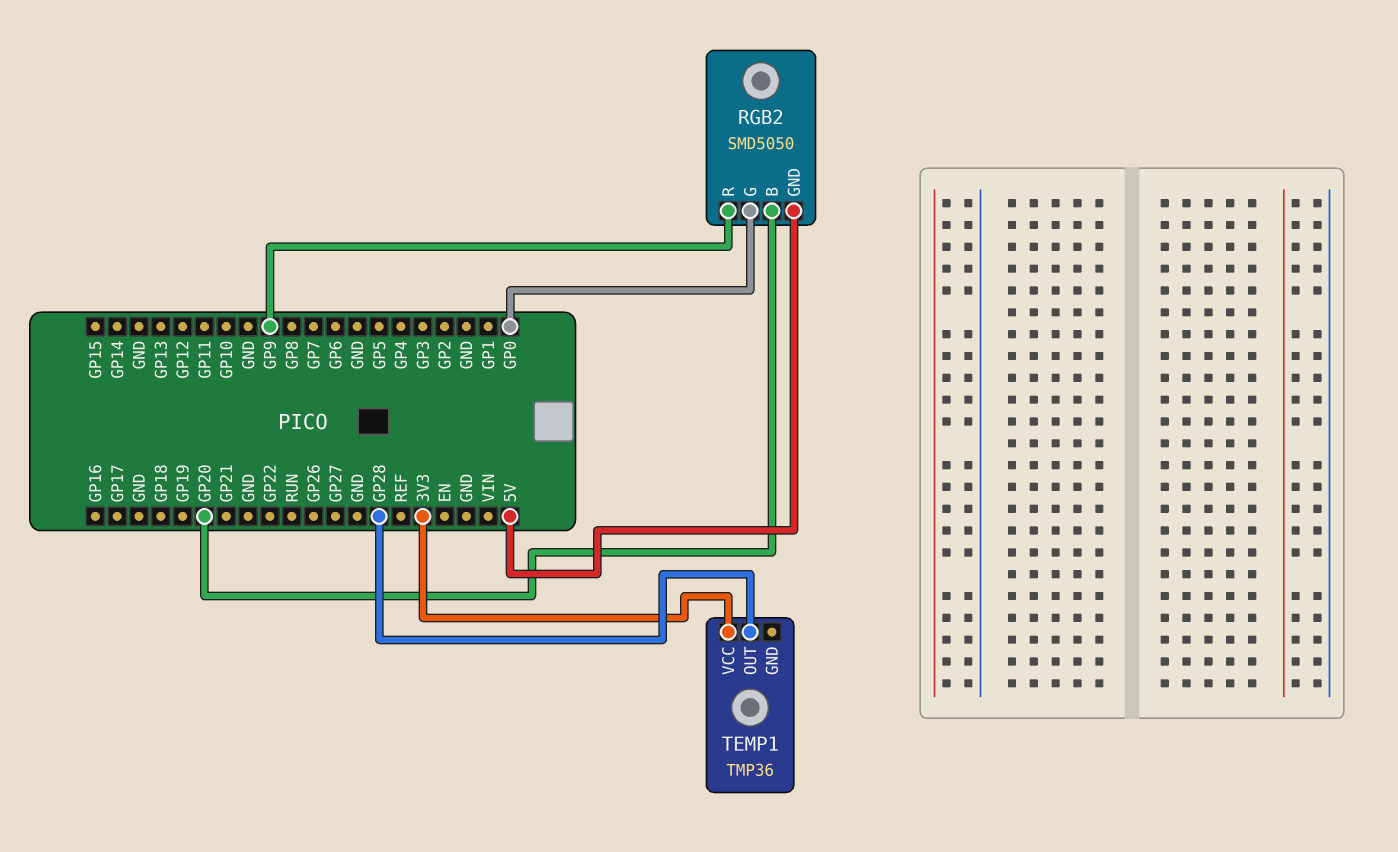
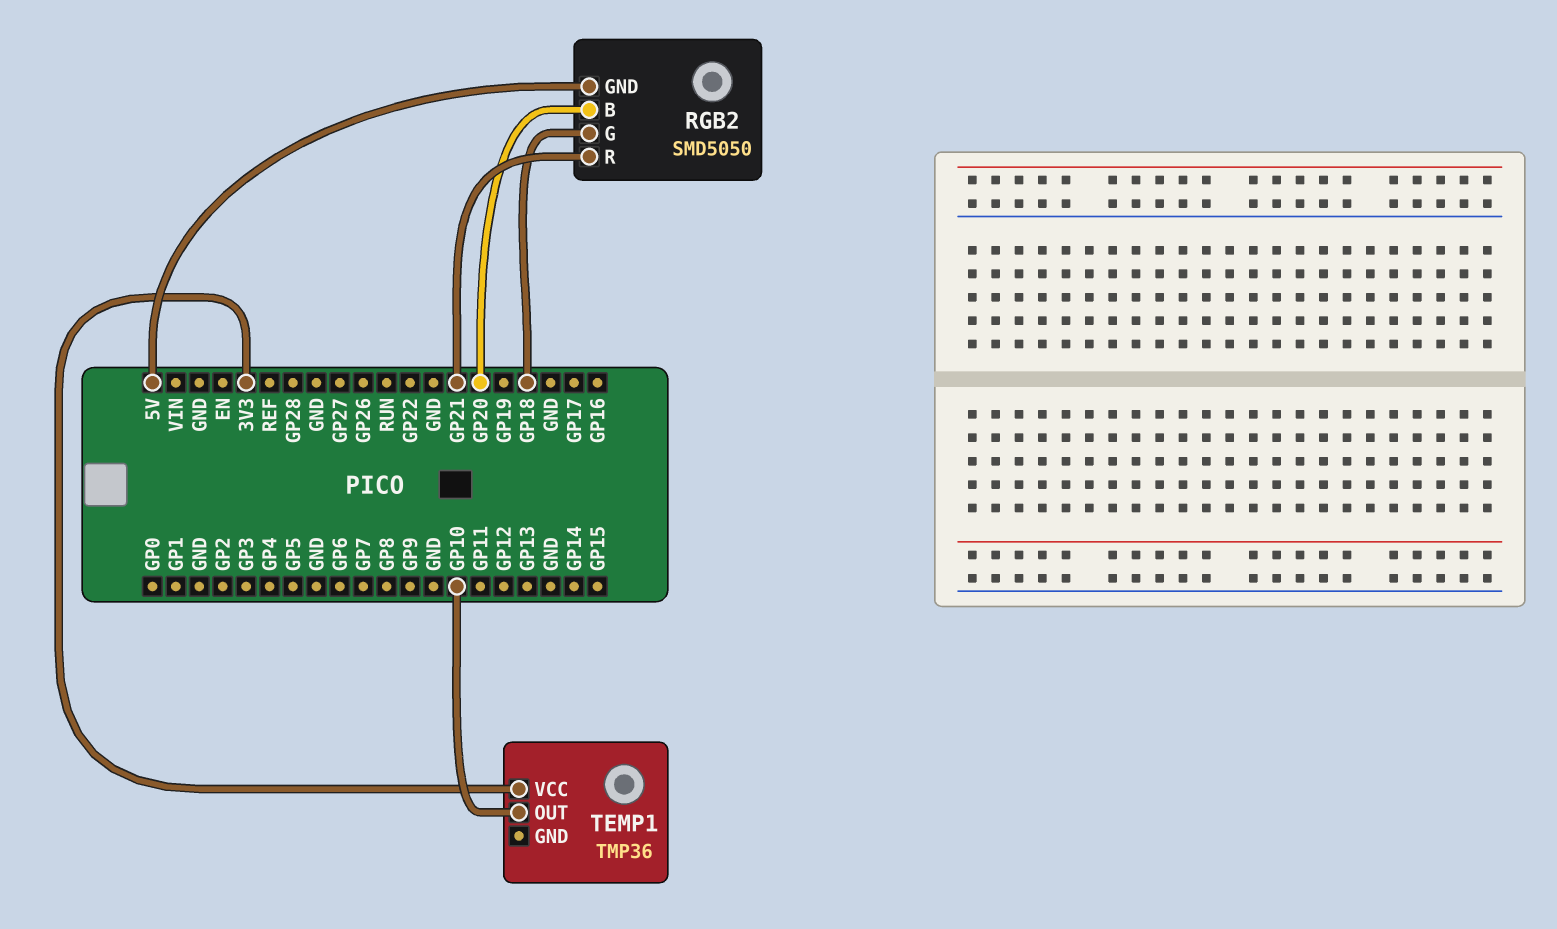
RGB2 pin G: GP0 -> GP18
RGB2 pin R: GP9 -> GP21
TEMP1 pin OUT: GP28 -> GP10

